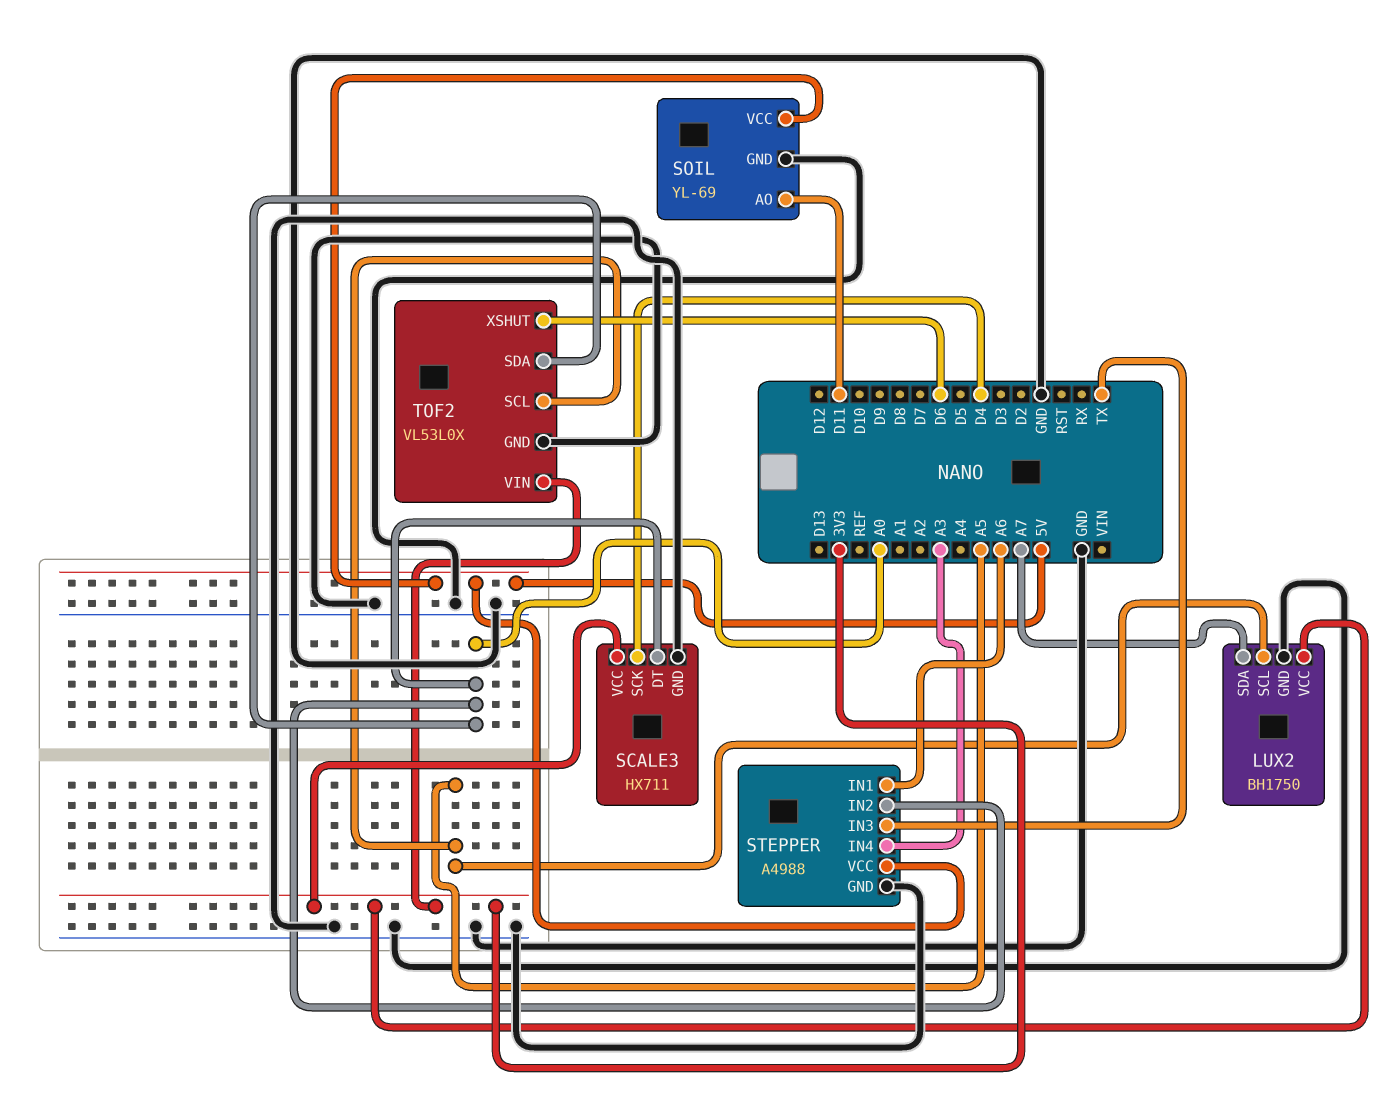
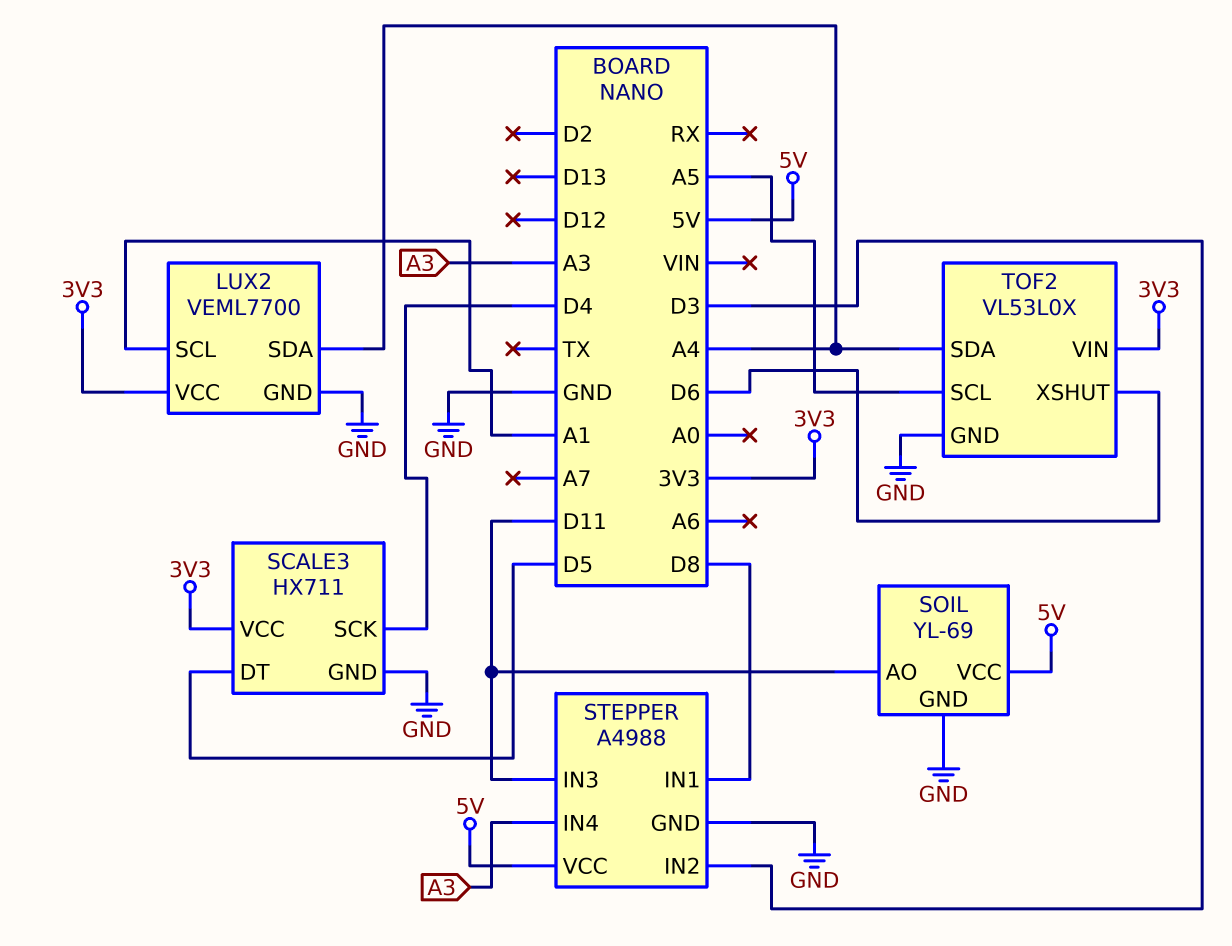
LUX2: BH1750 -> VEML7700
LUX2 pin SCL: A5 -> A1
LUX2 pin SDA: A7 -> A4
SCALE3 pin DT: A0 -> D5
STEPPER pin IN1: A6 -> D8
STEPPER pin IN2: A0 -> D3
STEPPER pin IN3: TX -> D11
TOF2 pin SDA: A0 -> A4

